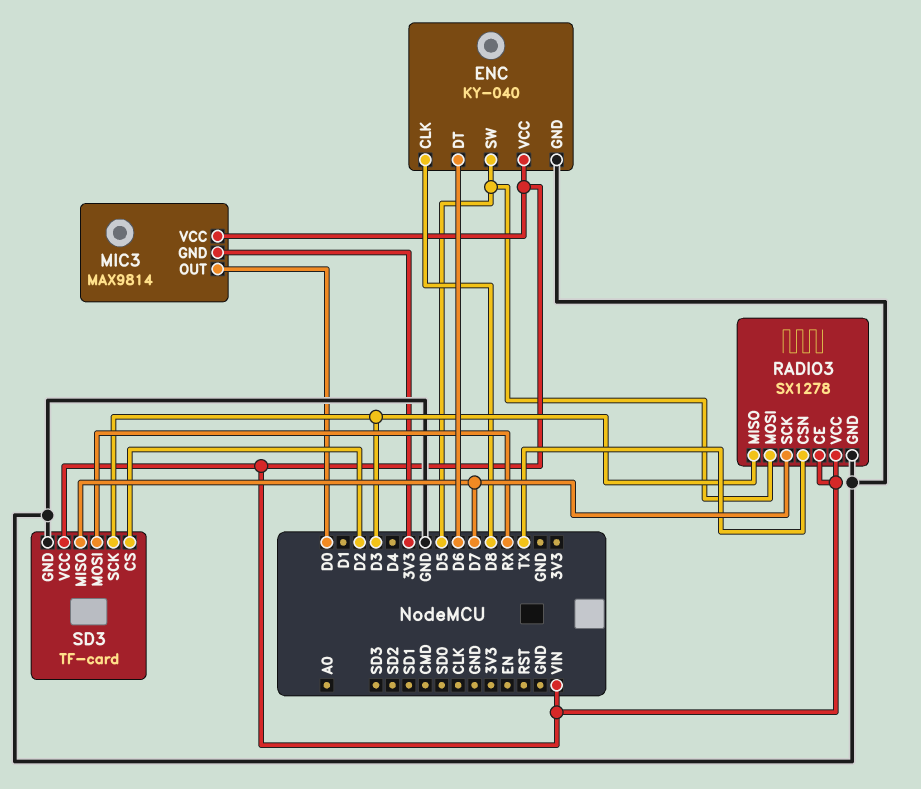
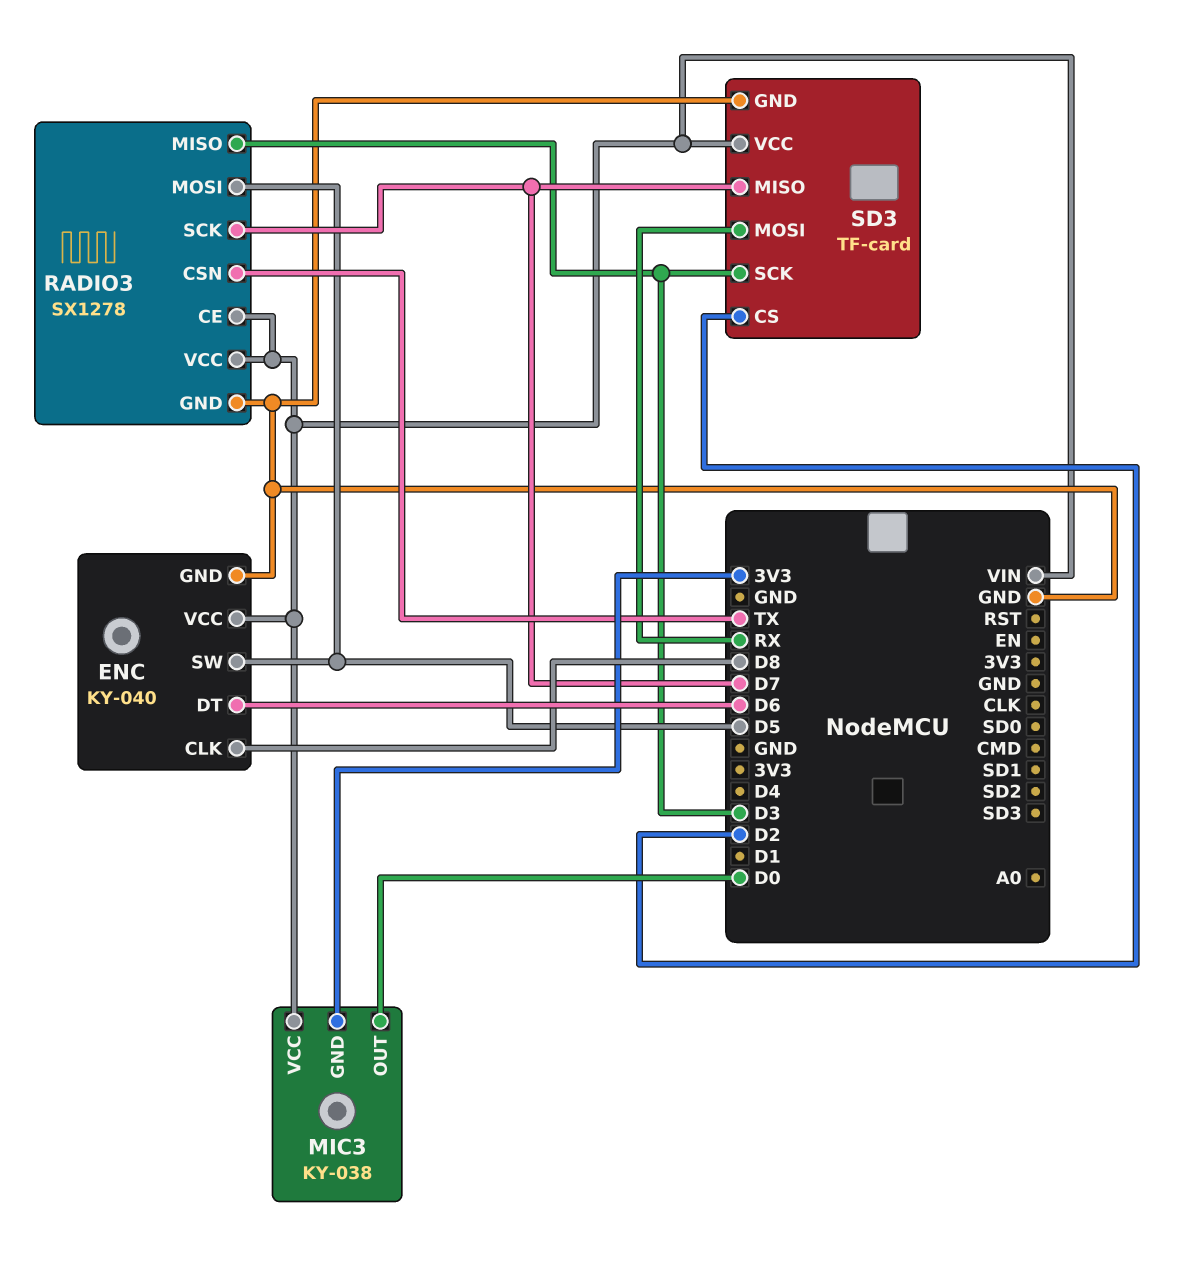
MIC3: MAX9814 -> KY-038

